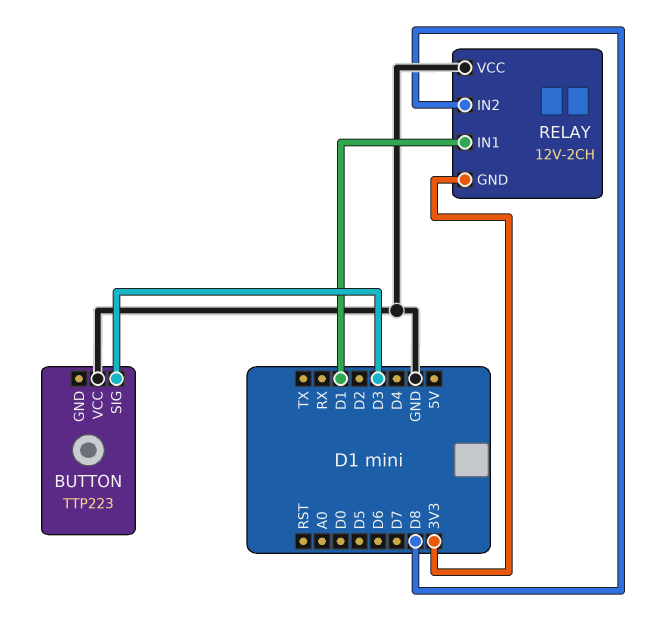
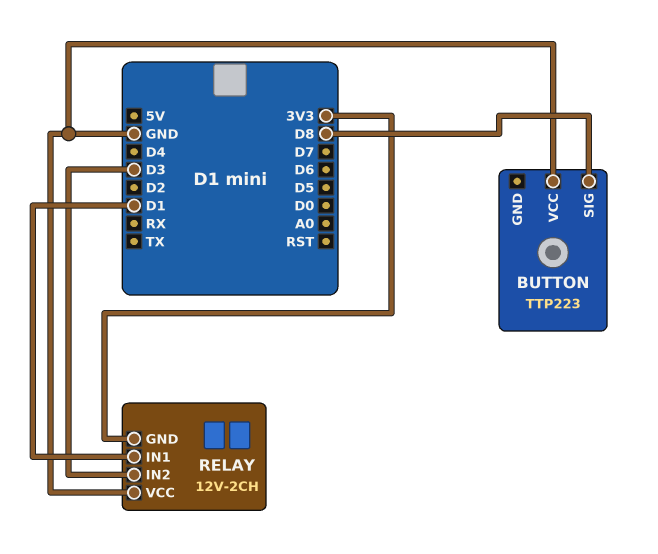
BUTTON pin SIG: D3 -> D8
RELAY pin IN2: D8 -> D3

